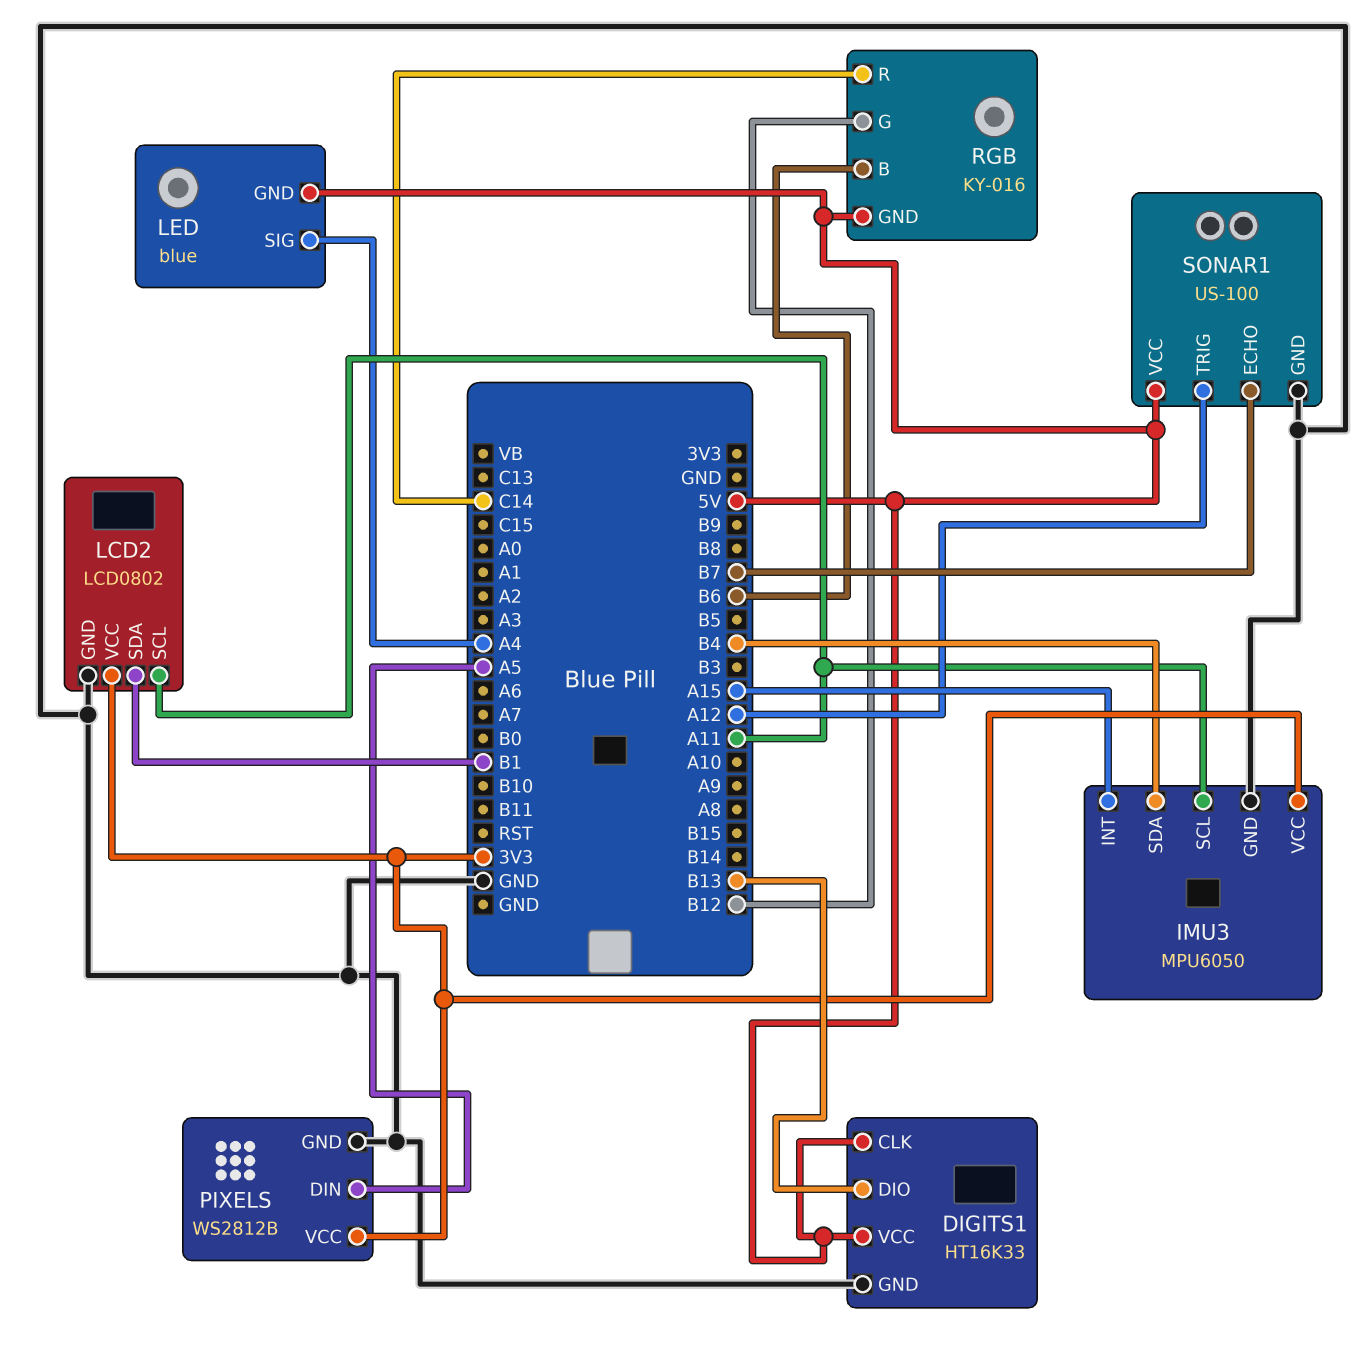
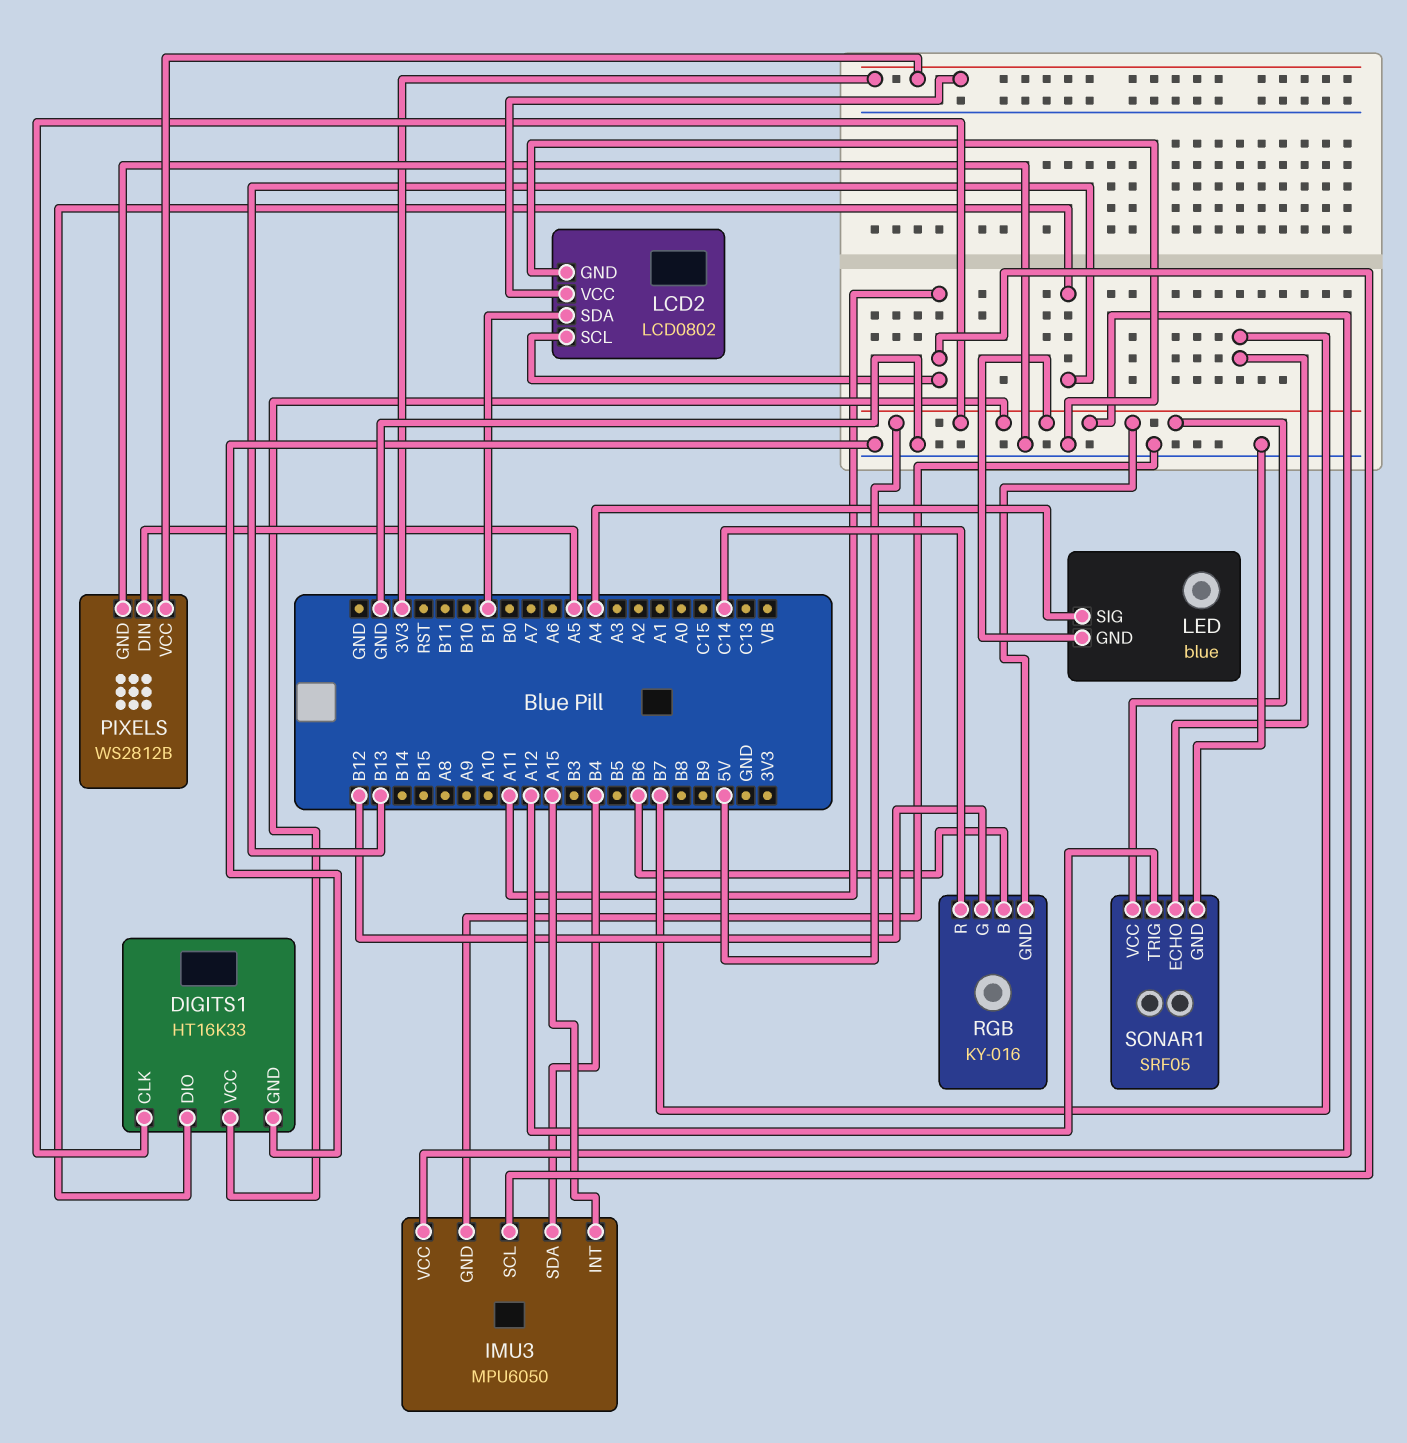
IMU3 pin VCC: 3V3 -> 5V
SONAR1: US-100 -> SRF05

